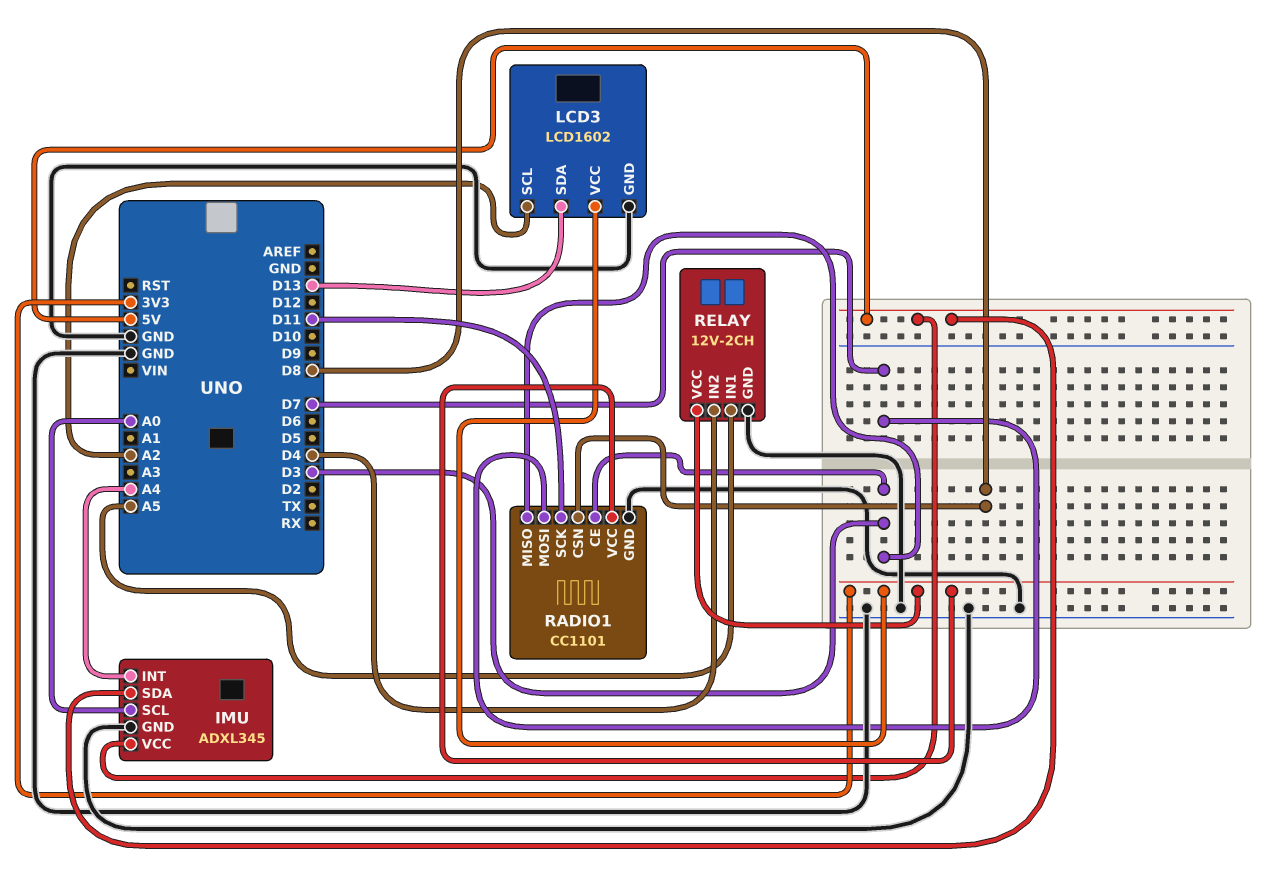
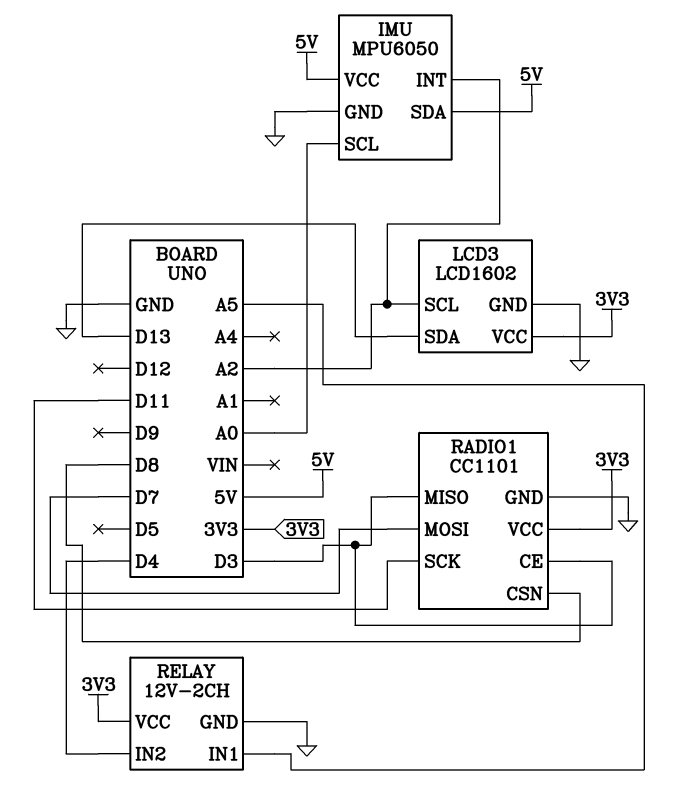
IMU: ADXL345 -> MPU6050
IMU pin INT: A4 -> A2

